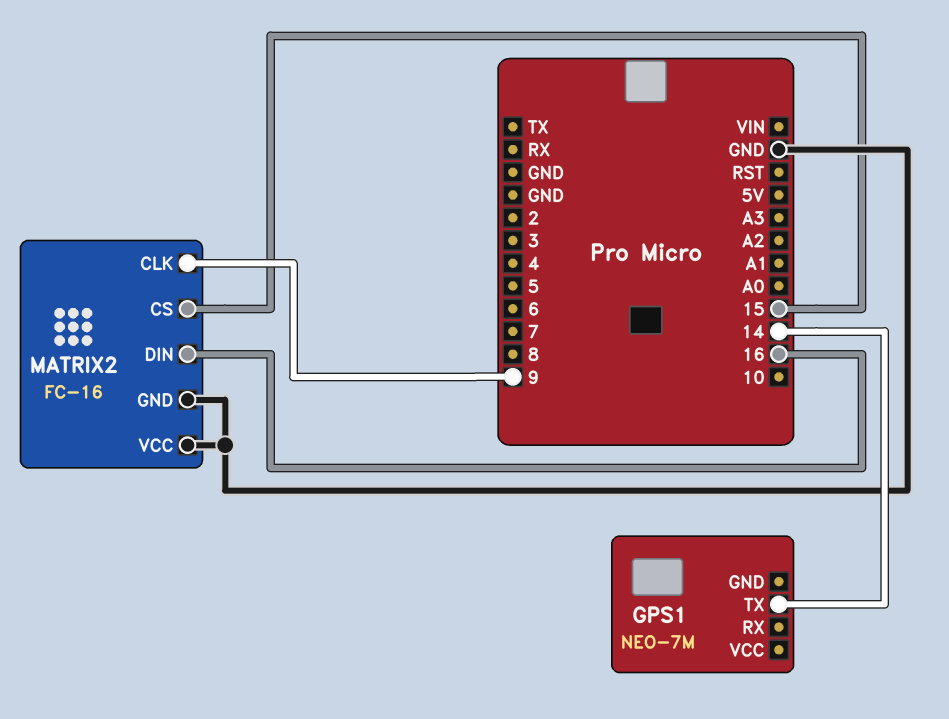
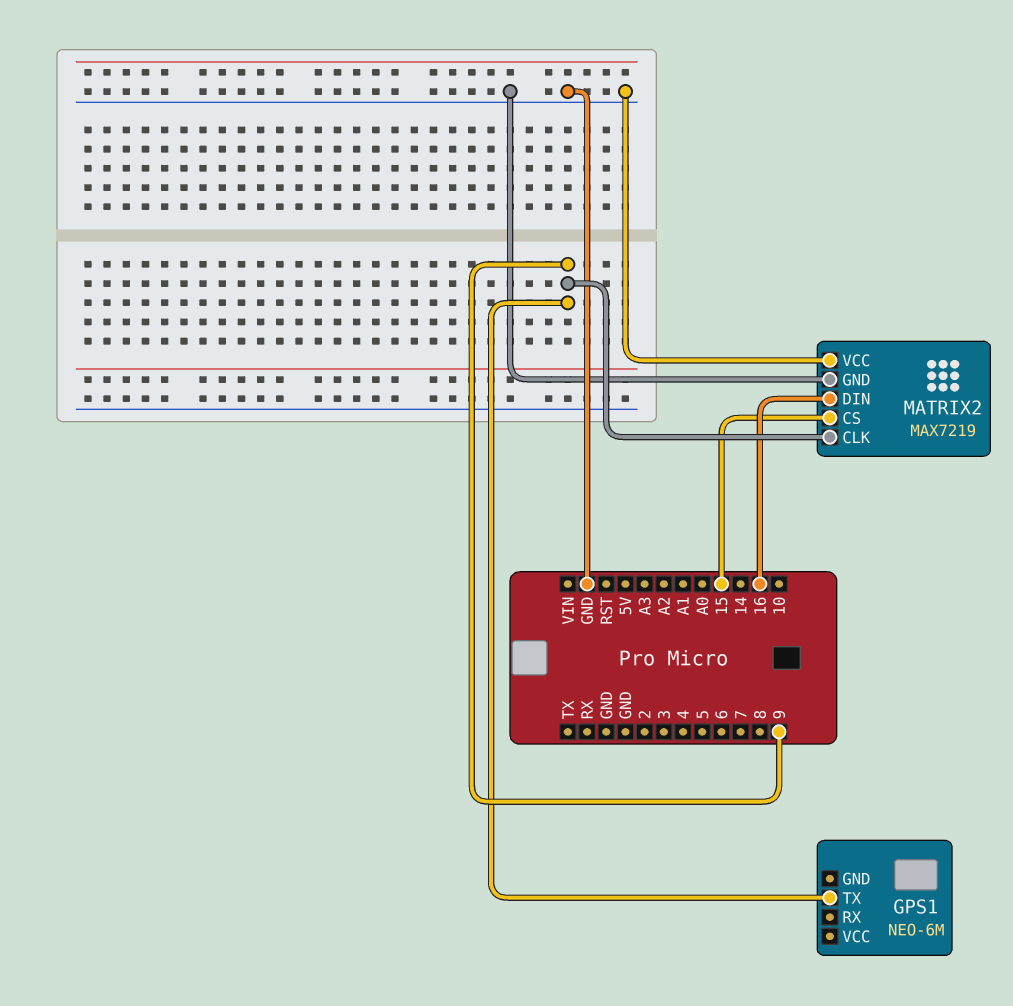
GPS1: NEO-7M -> NEO-6M
GPS1 pin TX: 14 -> 9
MATRIX2: FC-16 -> MAX7219

